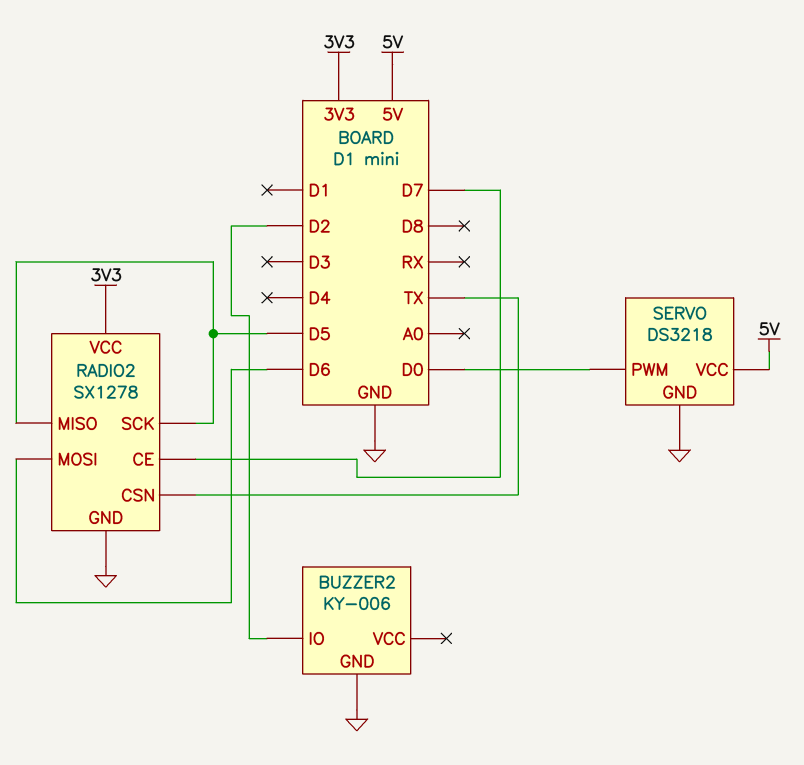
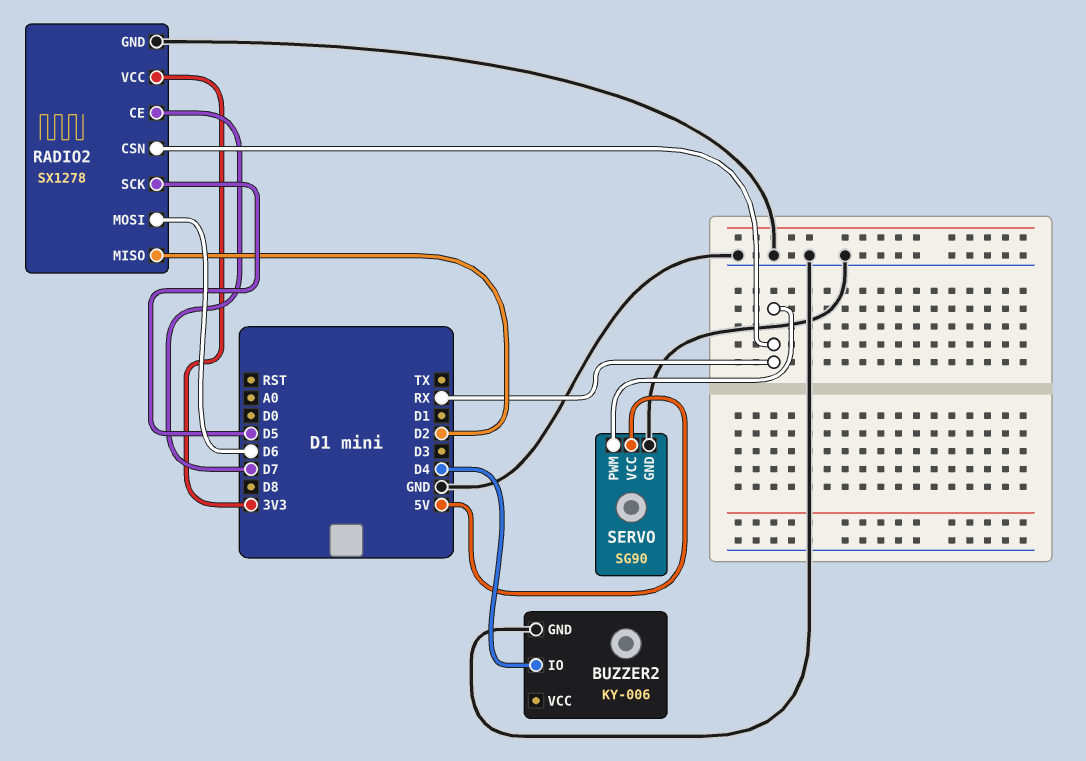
BUZZER2 pin IO: D2 -> D4
RADIO2 pin CSN: TX -> RX
RADIO2 pin MISO: D5 -> D2
SERVO: DS3218 -> SG90
SERVO pin PWM: D0 -> RX

